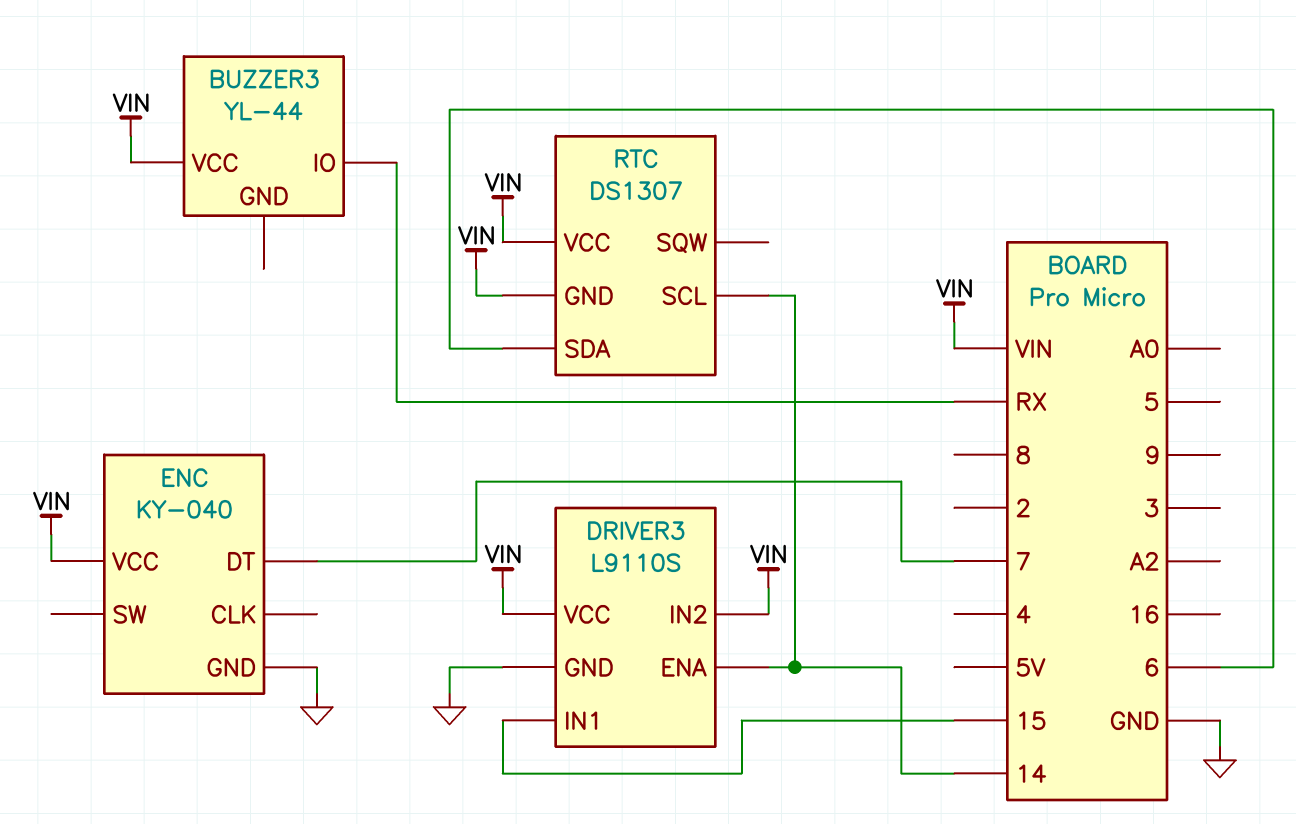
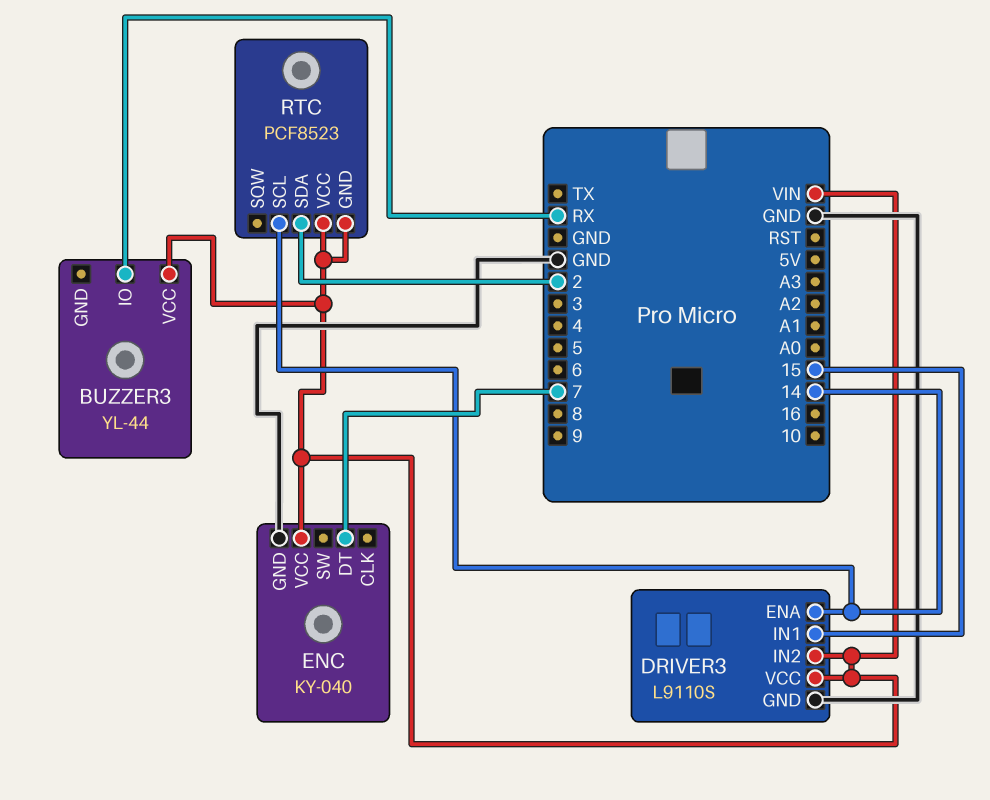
RTC: DS1307 -> PCF8523
RTC pin SDA: 6 -> 2

